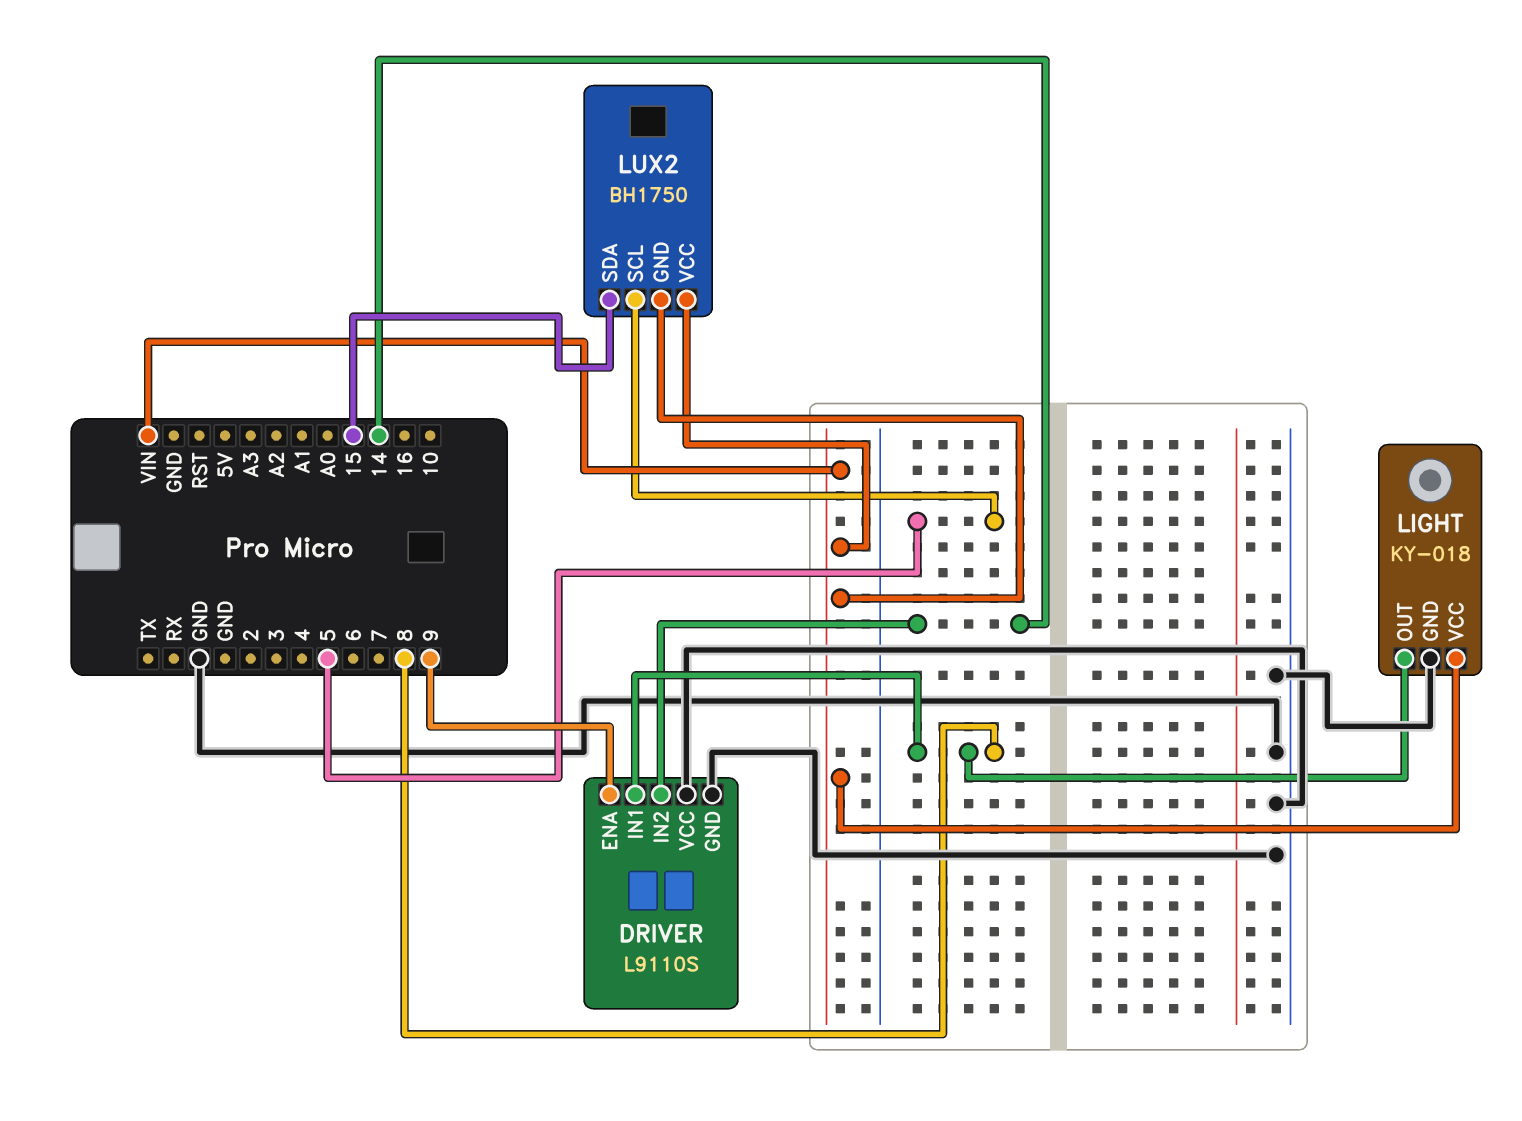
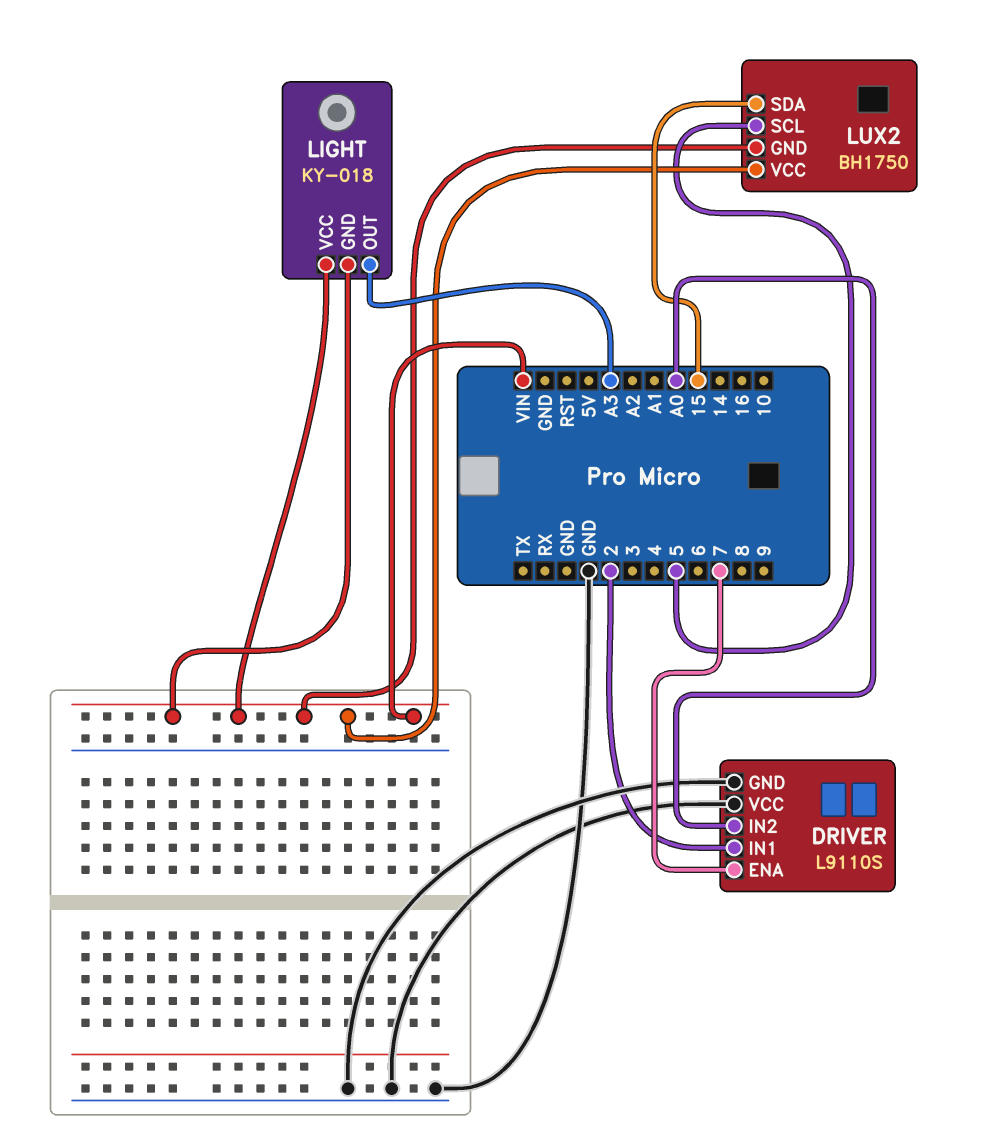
DRIVER pin ENA: 9 -> 7
DRIVER pin IN1: 8 -> 2
DRIVER pin IN2: 14 -> A0
LIGHT pin GND: GND -> VIN
LIGHT pin OUT: 8 -> A3

